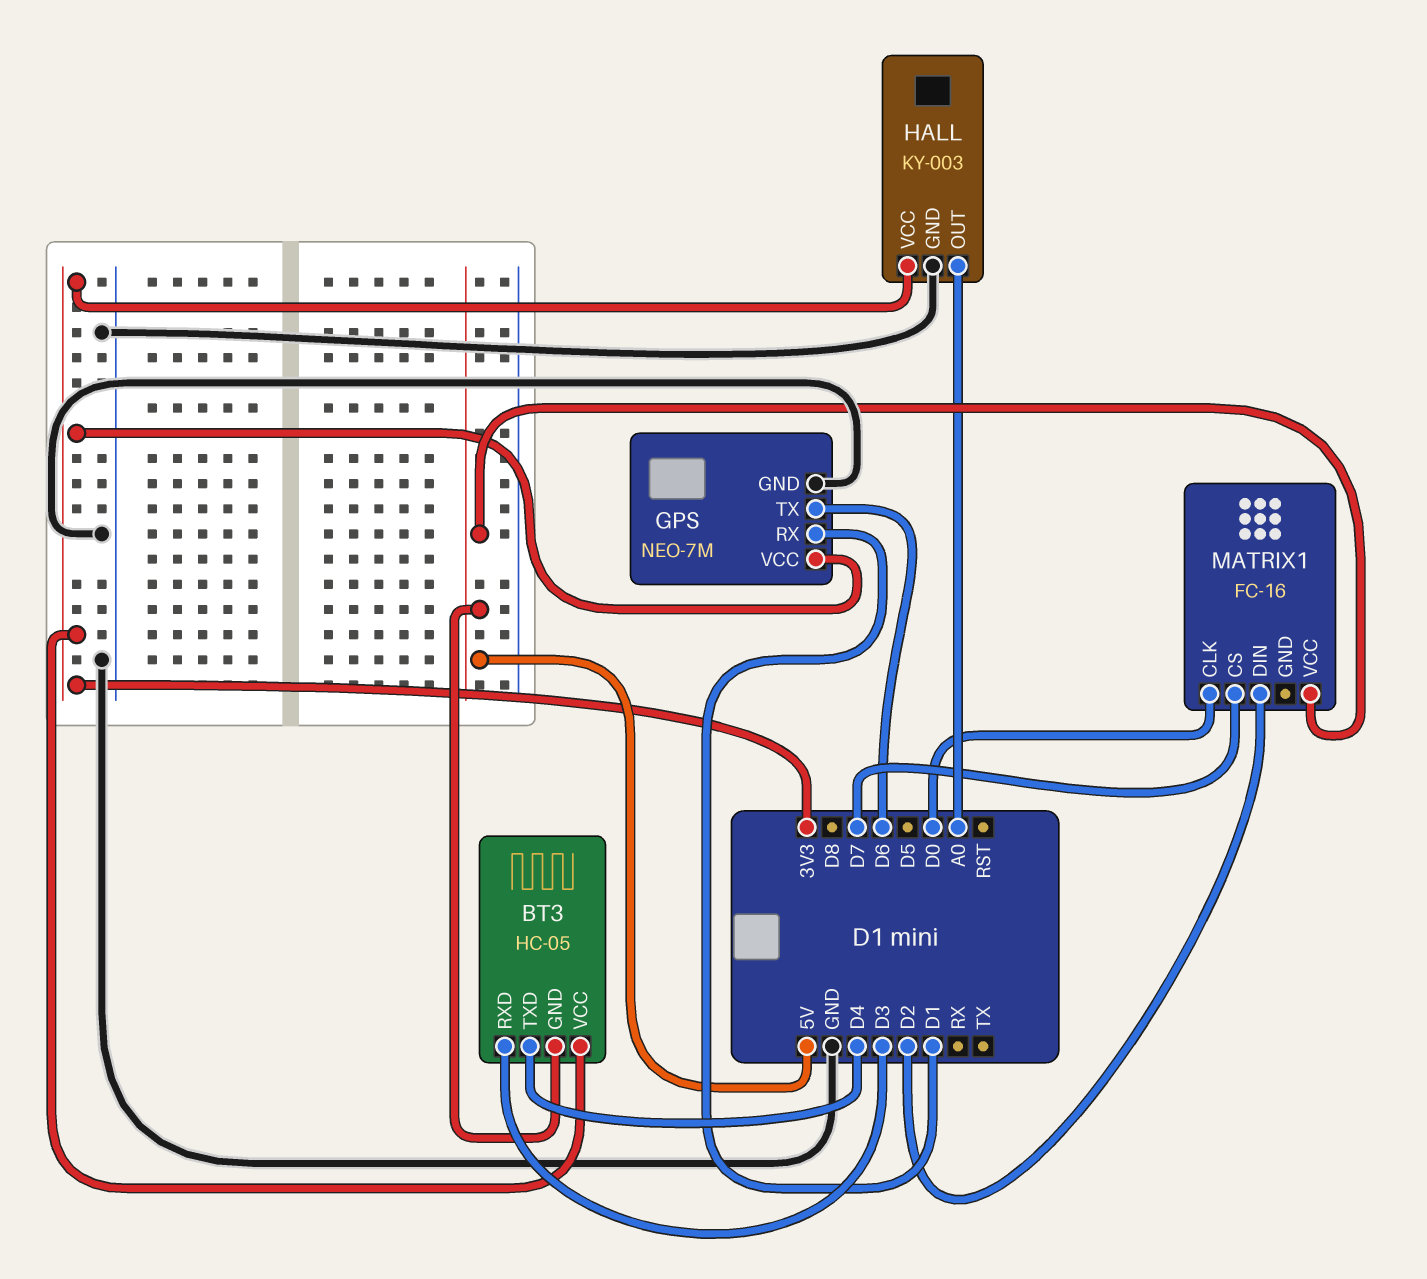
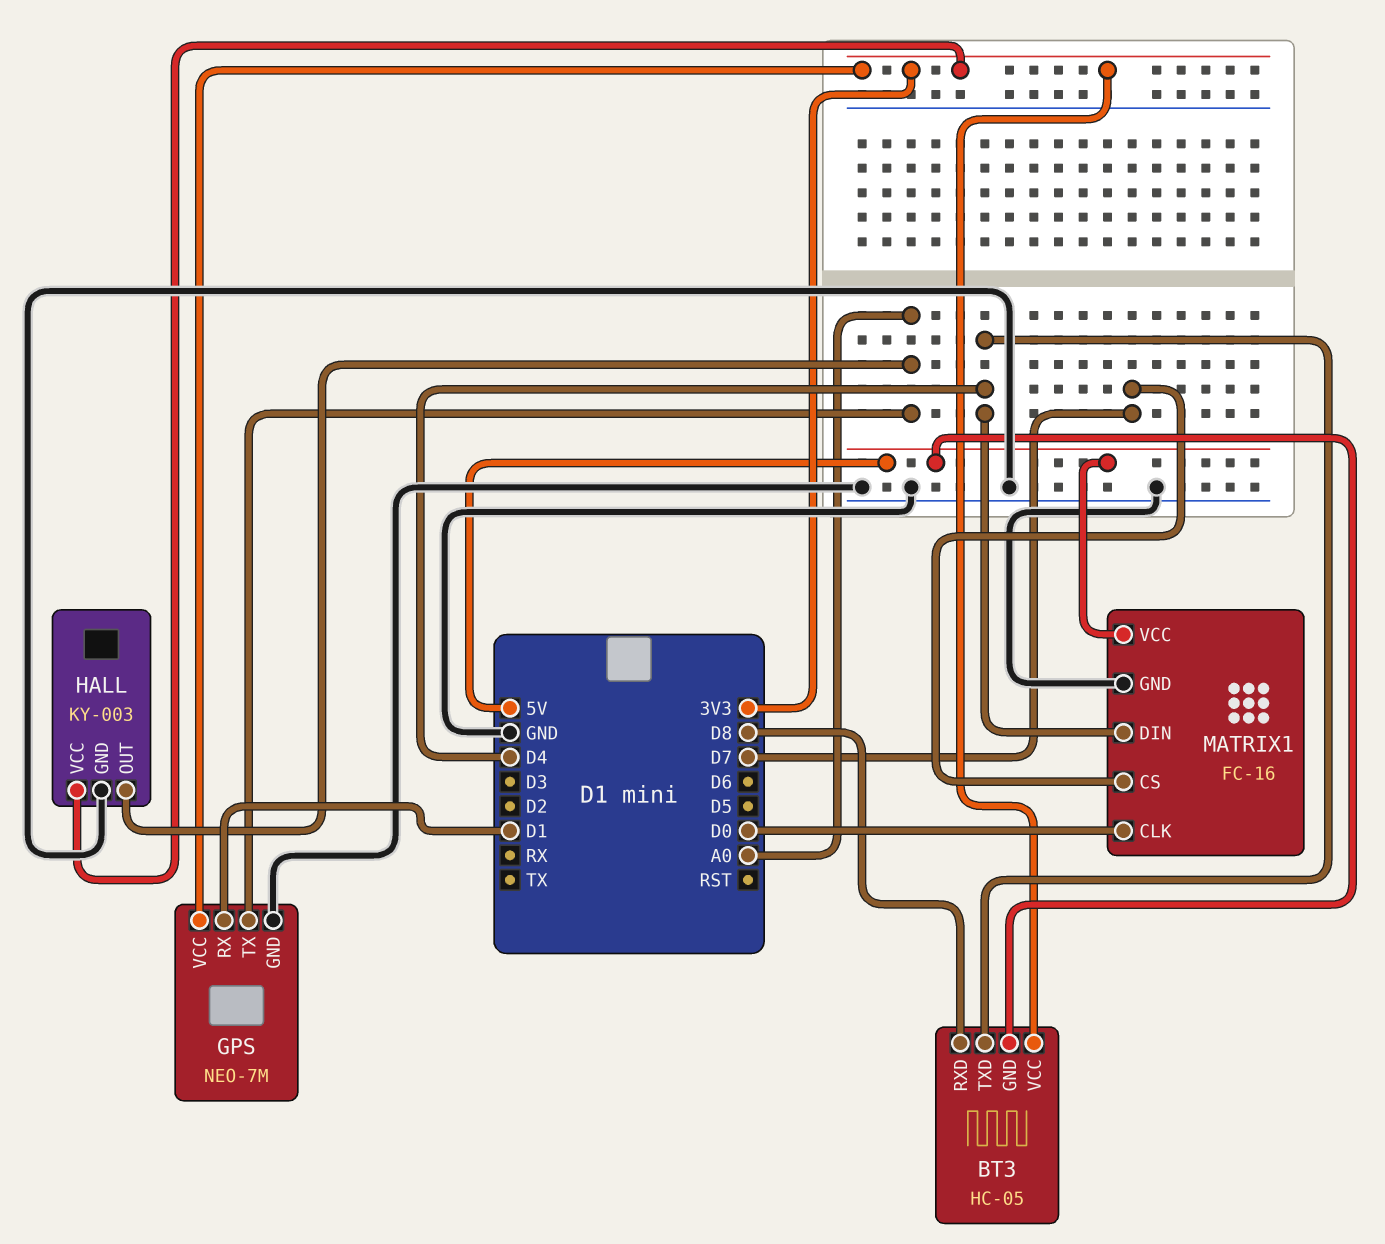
BT3 pin RXD: D3 -> D8
GPS pin TX: D6 -> A0
MATRIX1 pin DIN: D2 -> D4
MATRIX1 pin GND: none -> GND

